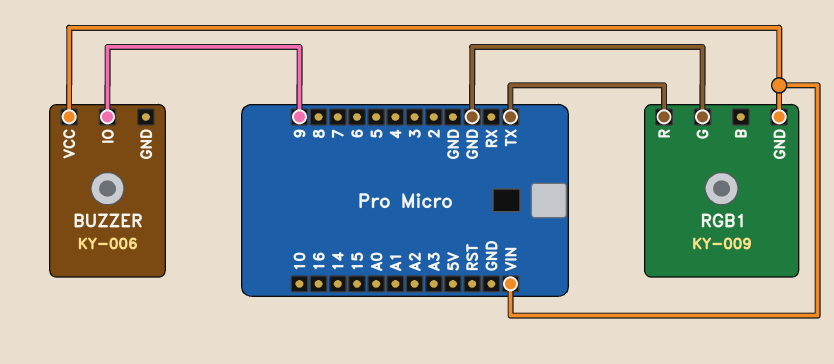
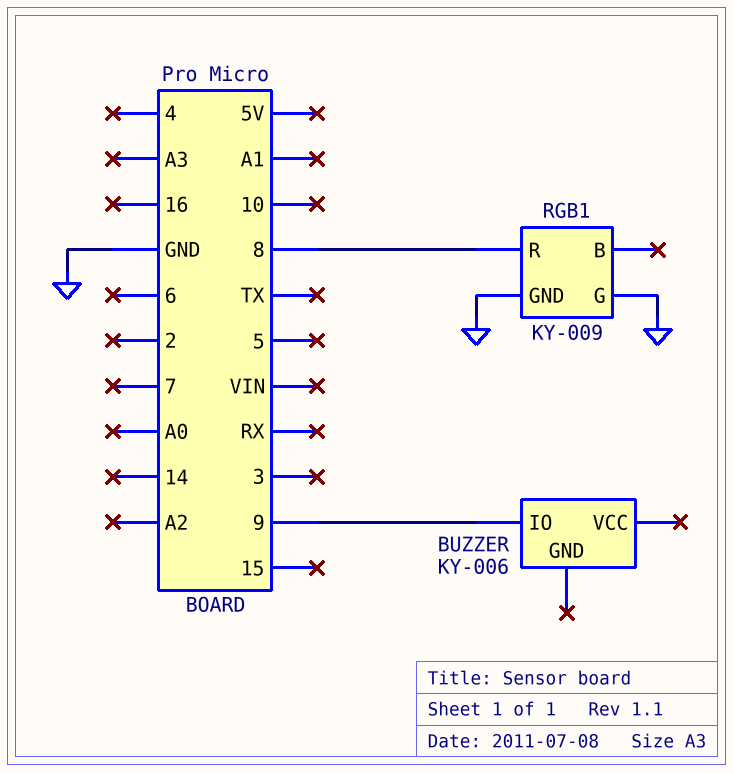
BUZZER pin VCC: VIN -> none
RGB1 pin GND: VIN -> GND
RGB1 pin R: TX -> 8

